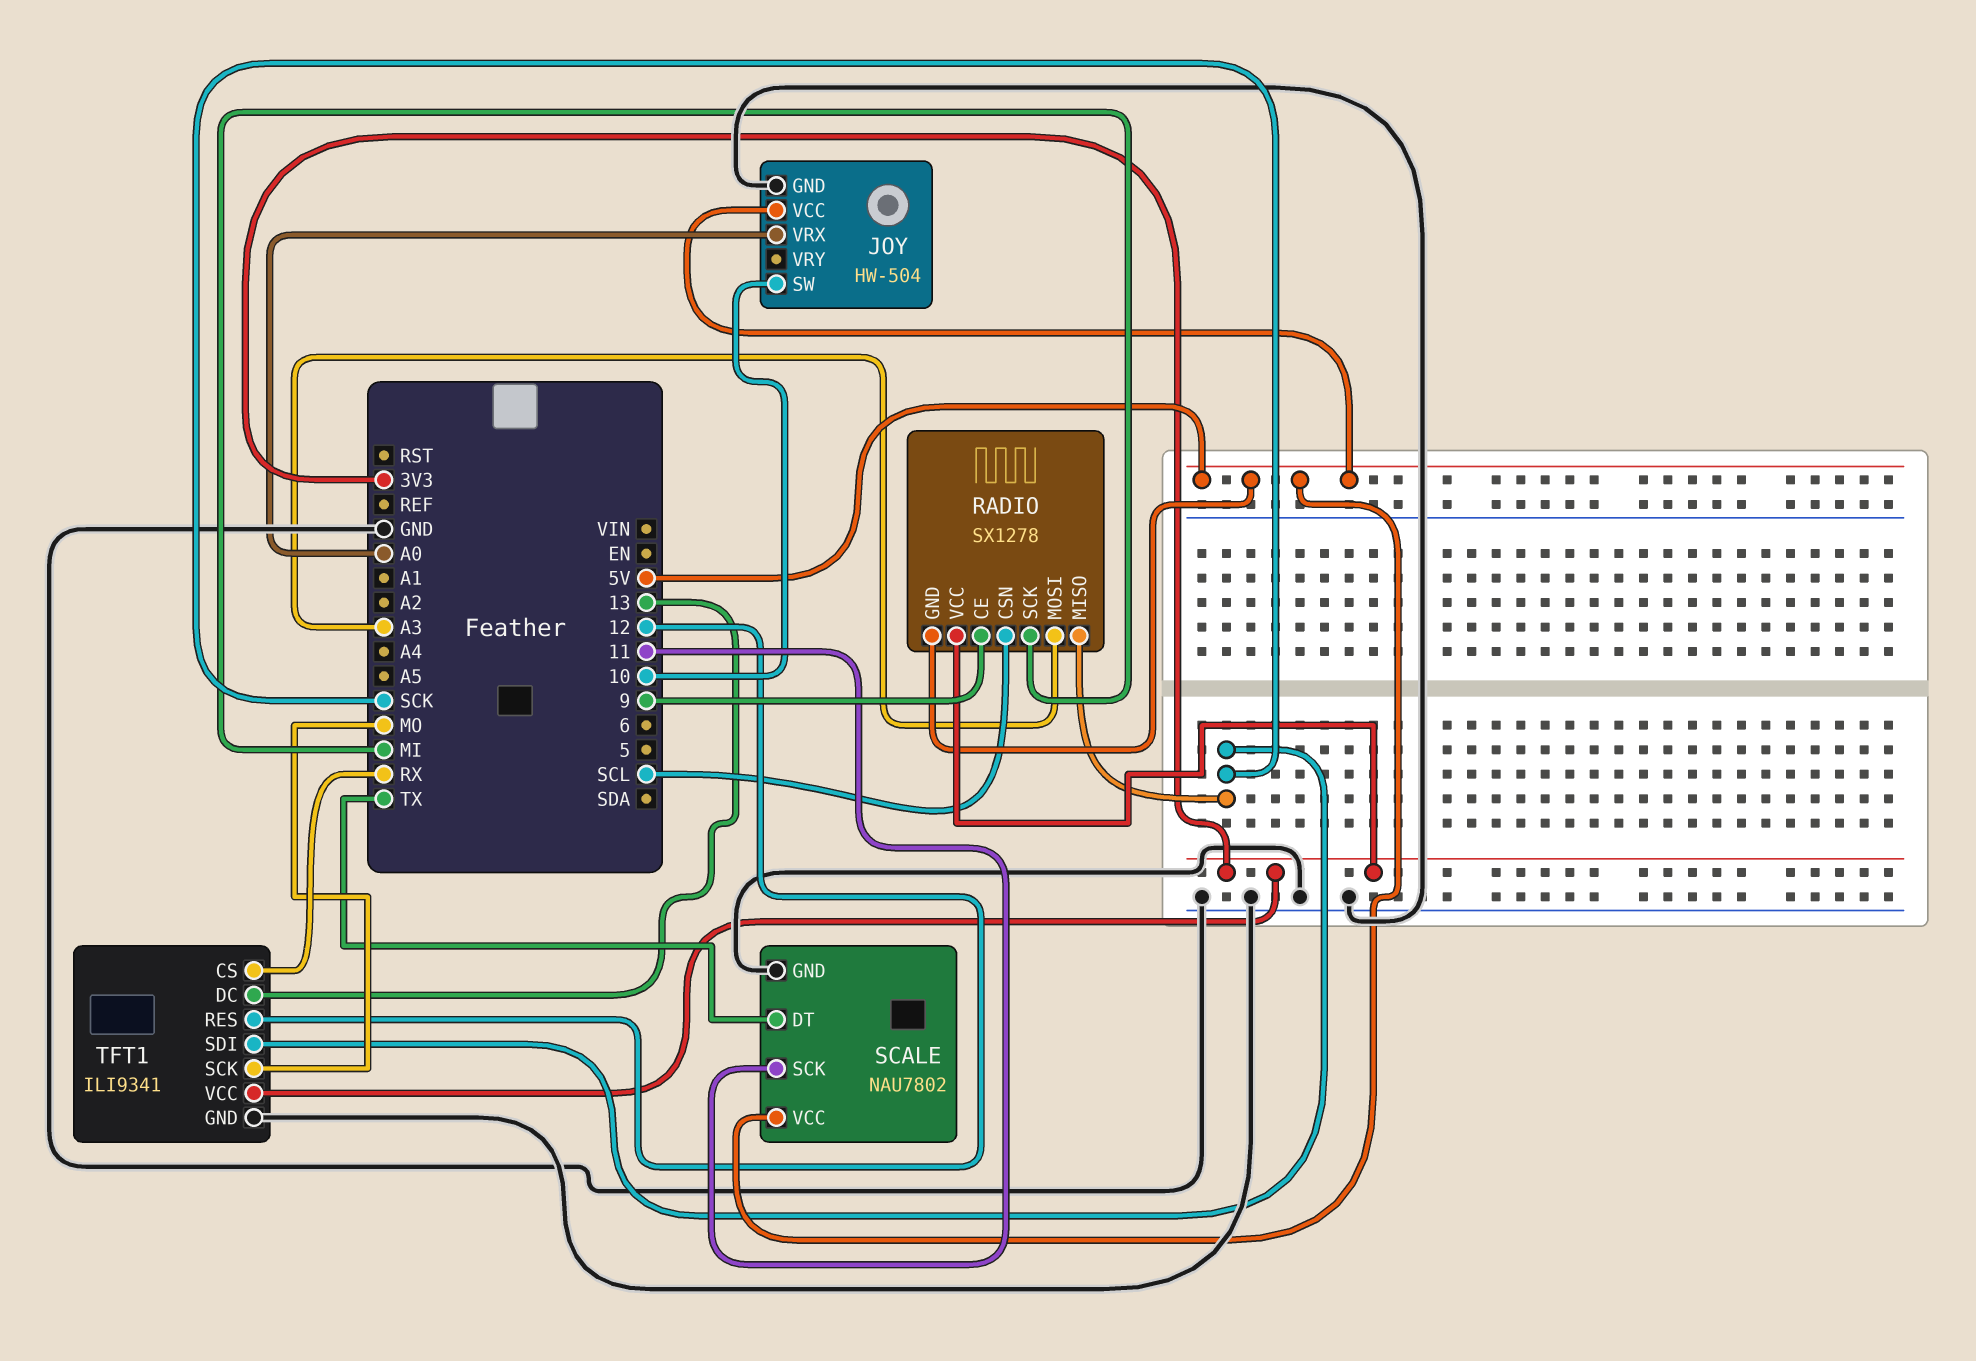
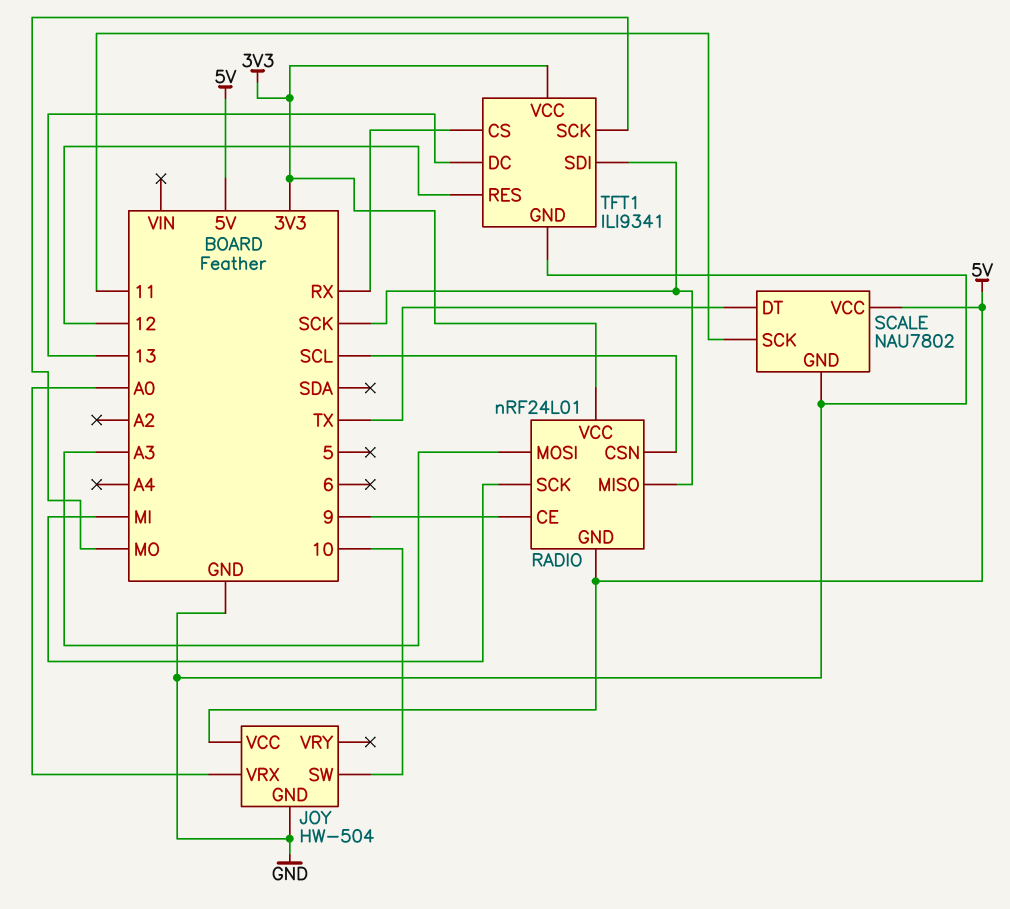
RADIO: SX1278 -> nRF24L01

